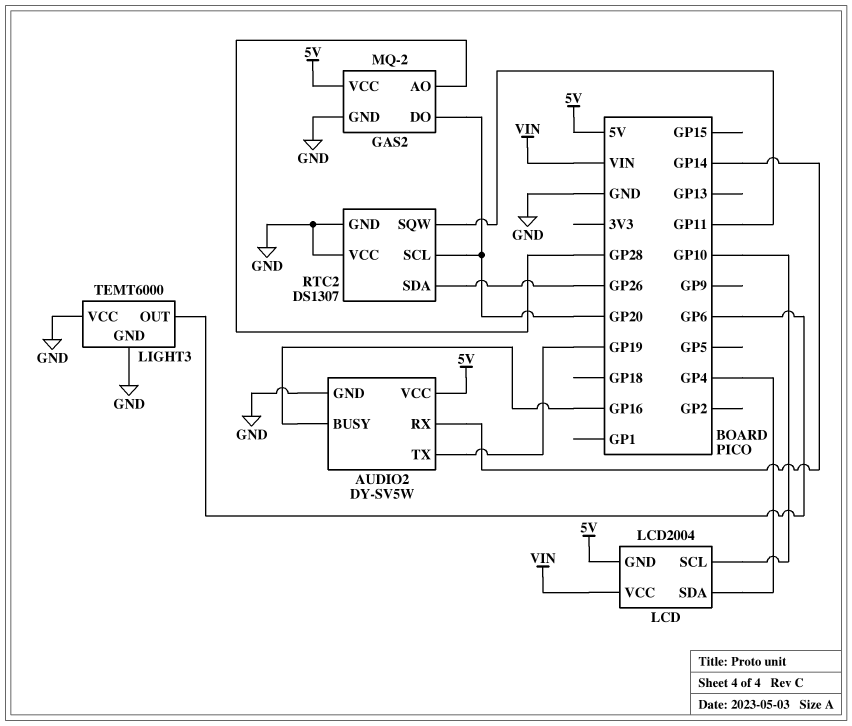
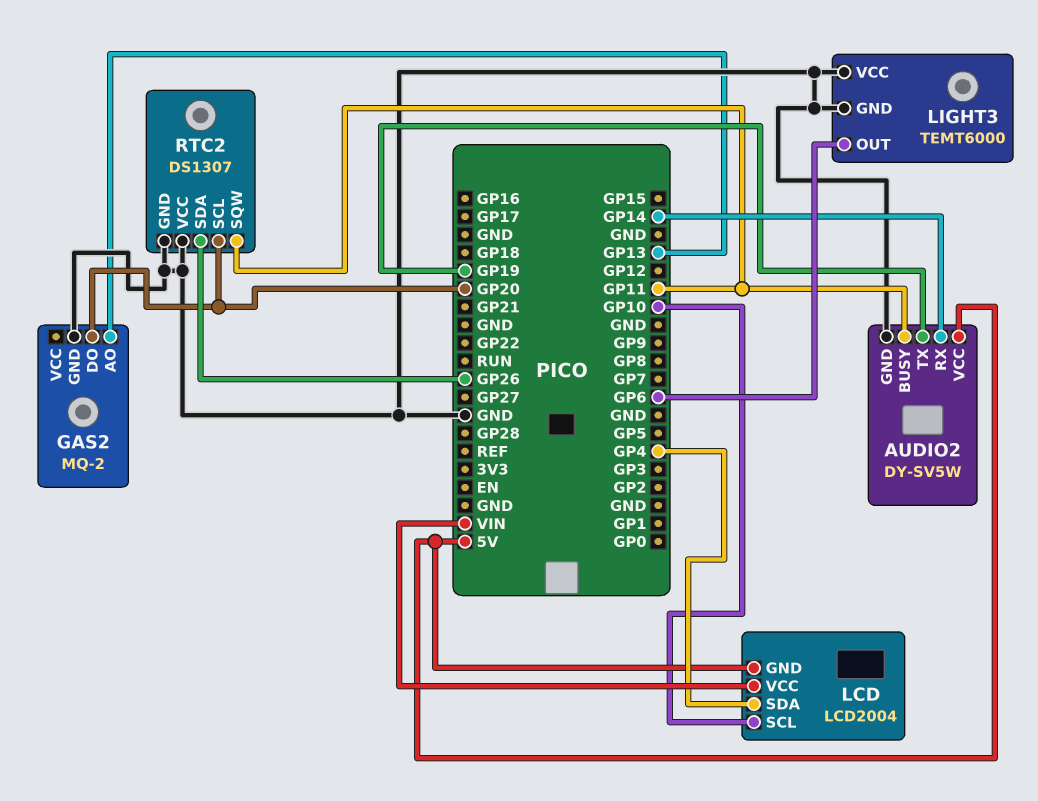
AUDIO2 pin BUSY: GP16 -> GP11
GAS2 pin AO: GP28 -> GP13
GAS2 pin VCC: 5V -> none

